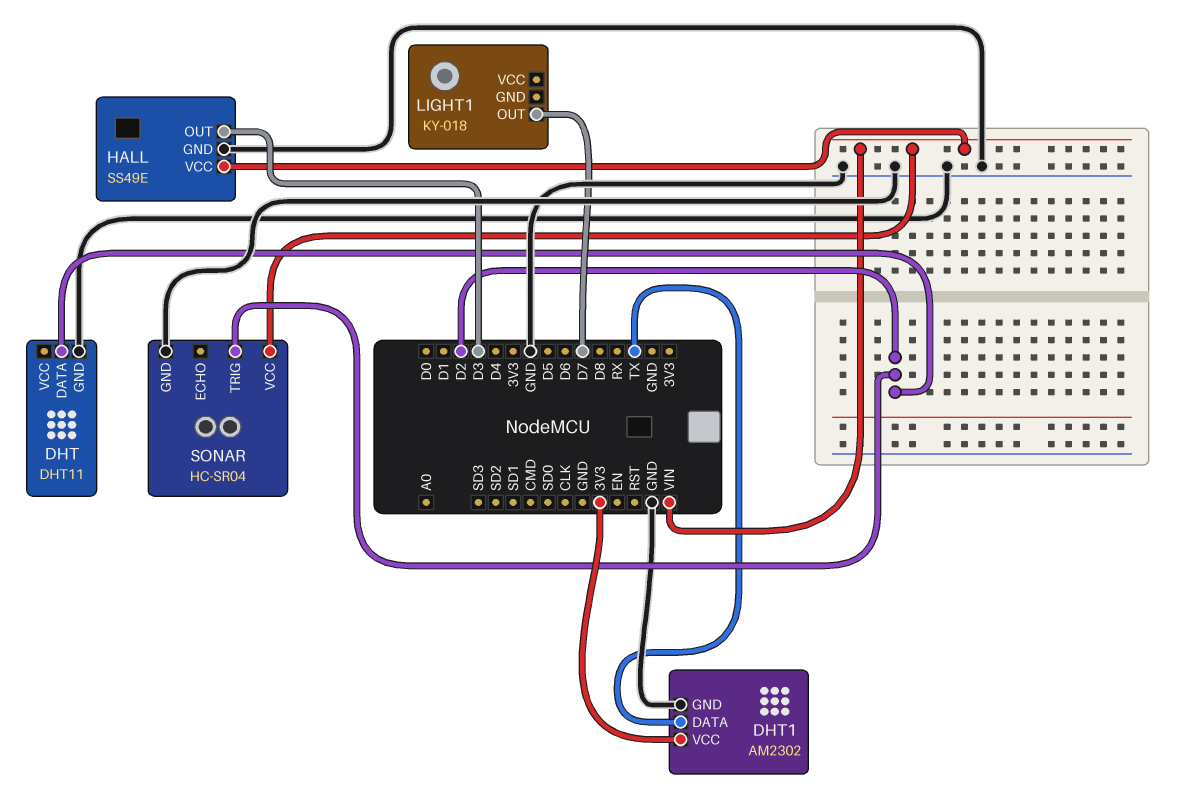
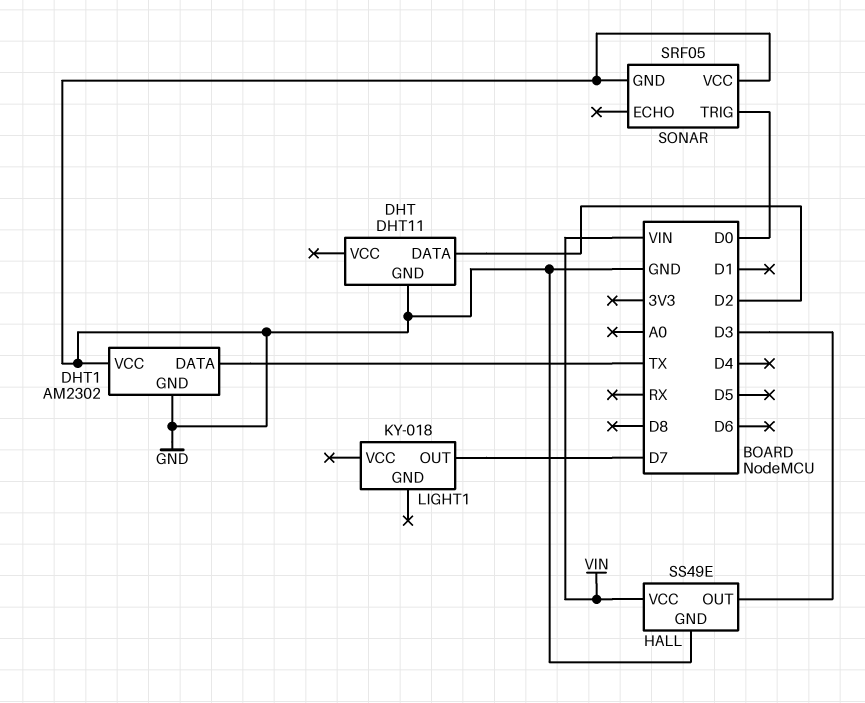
DHT1 pin VCC: 3V3 -> GND
SONAR: HC-SR04 -> SRF05
SONAR pin TRIG: D2 -> D0
SONAR pin VCC: VIN -> GND

